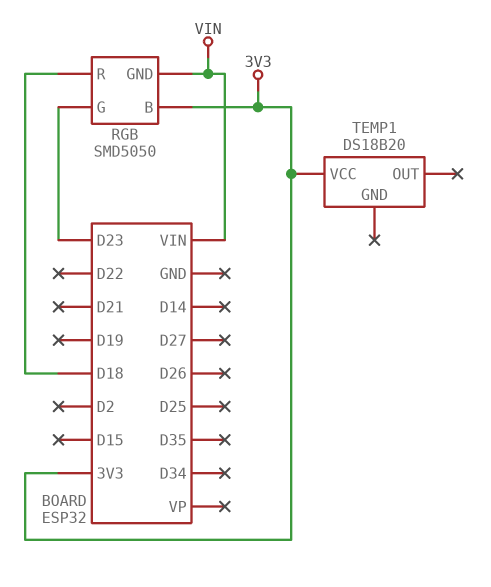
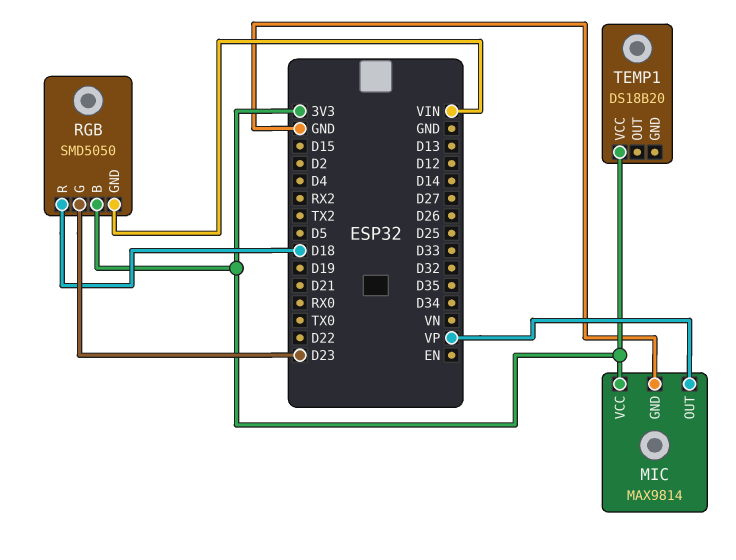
MIC: none -> MAX9814
MIC pin GND: none -> GND
MIC pin OUT: none -> VP
MIC pin VCC: none -> 3V3

